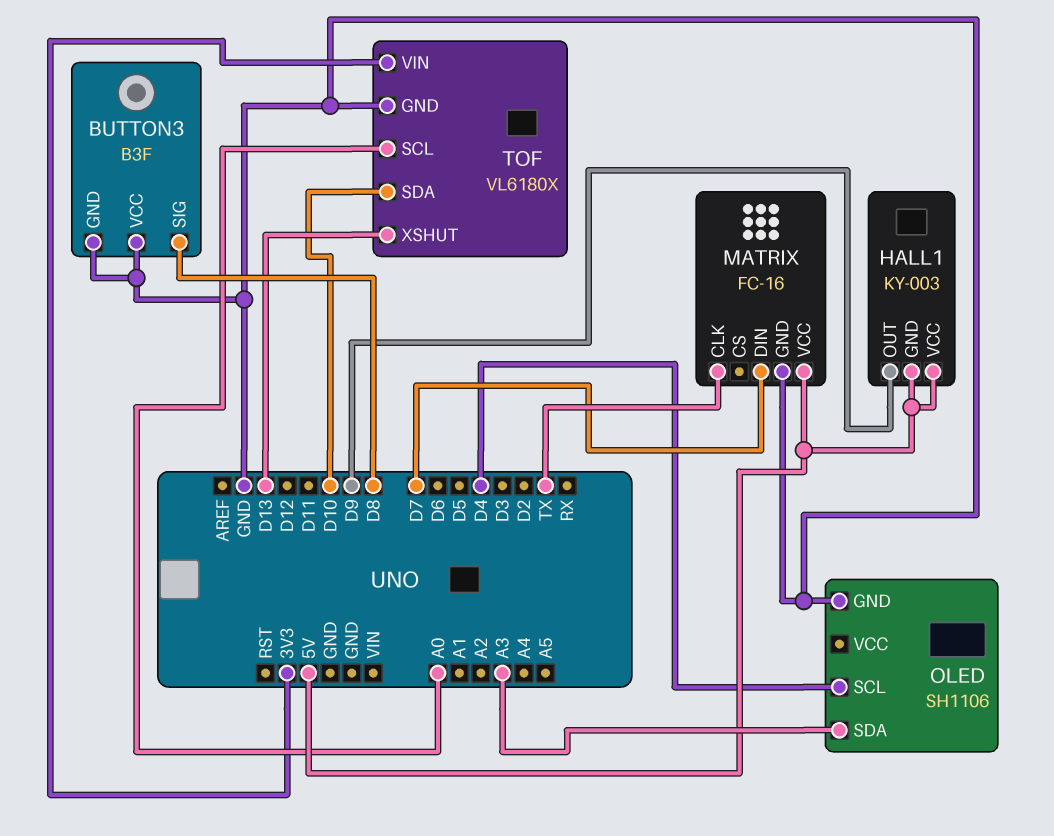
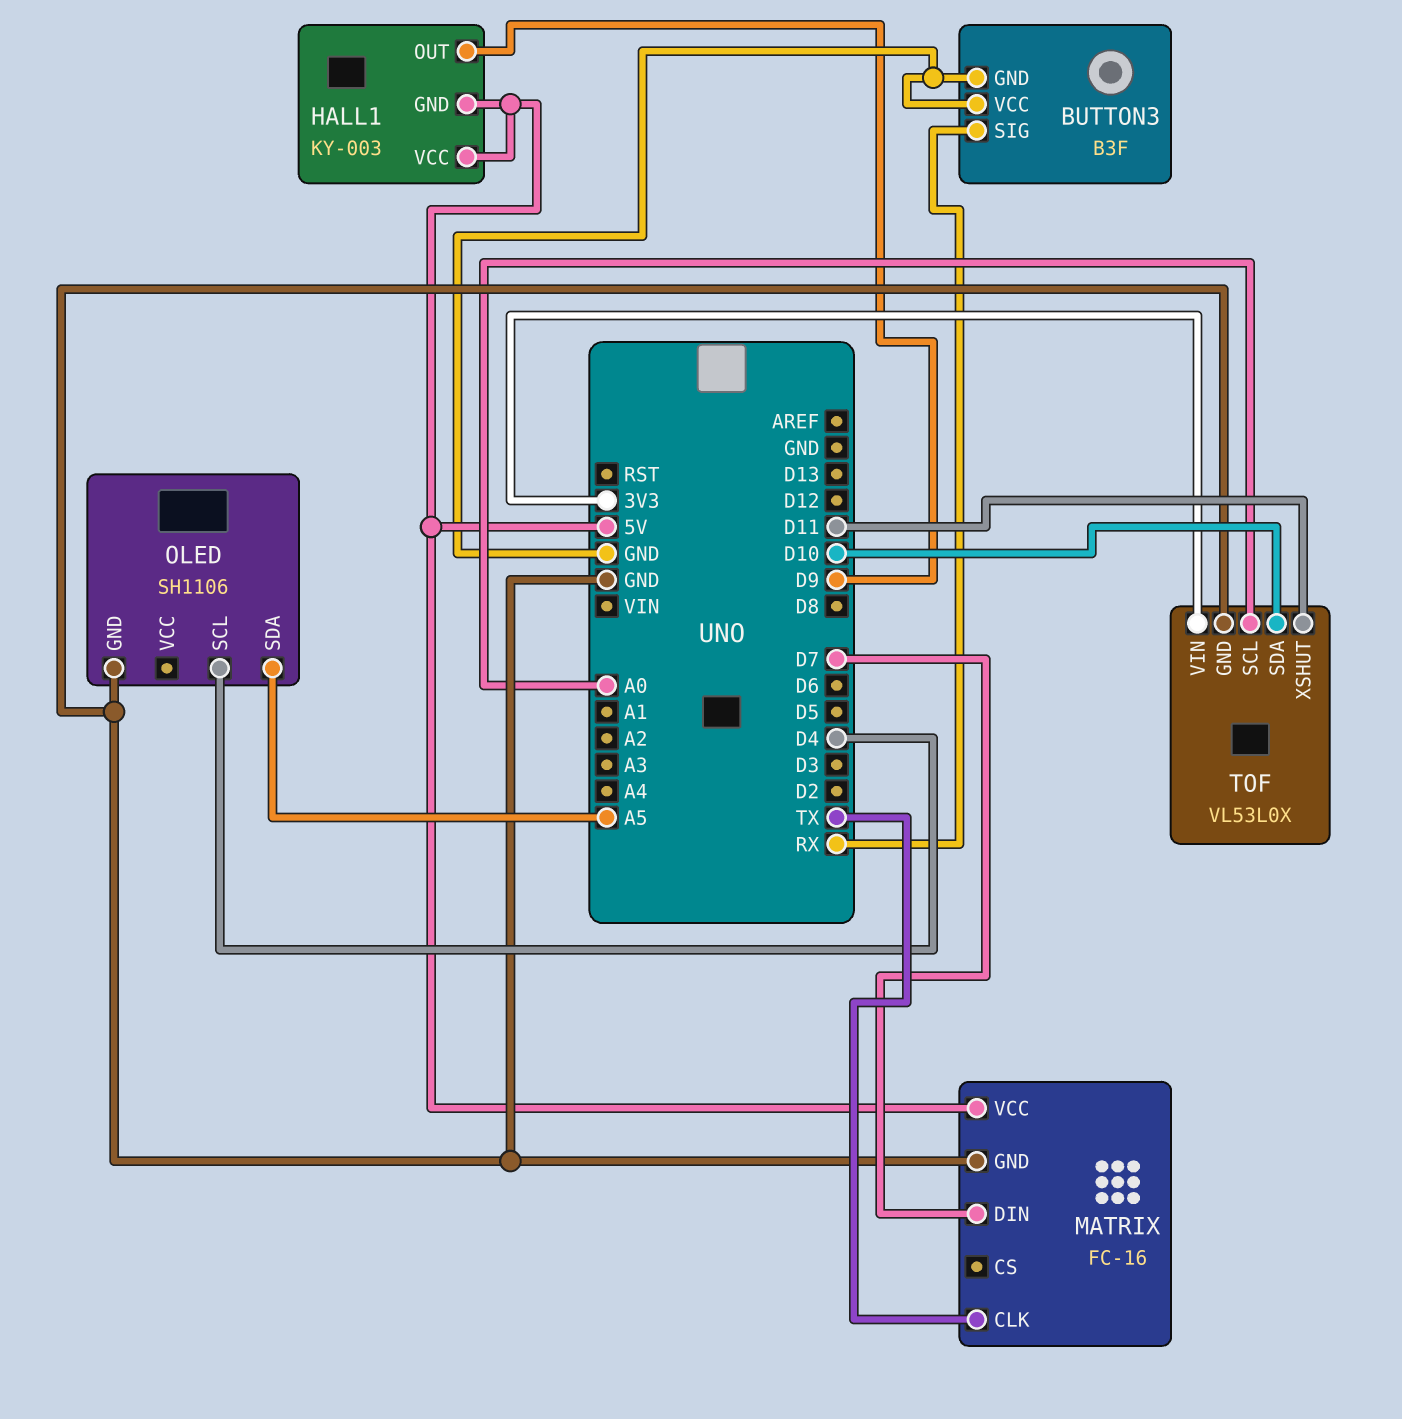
BUTTON3 pin SIG: D8 -> RX
OLED pin SDA: A3 -> A5
TOF: VL6180X -> VL53L0X
TOF pin XSHUT: D13 -> D11

